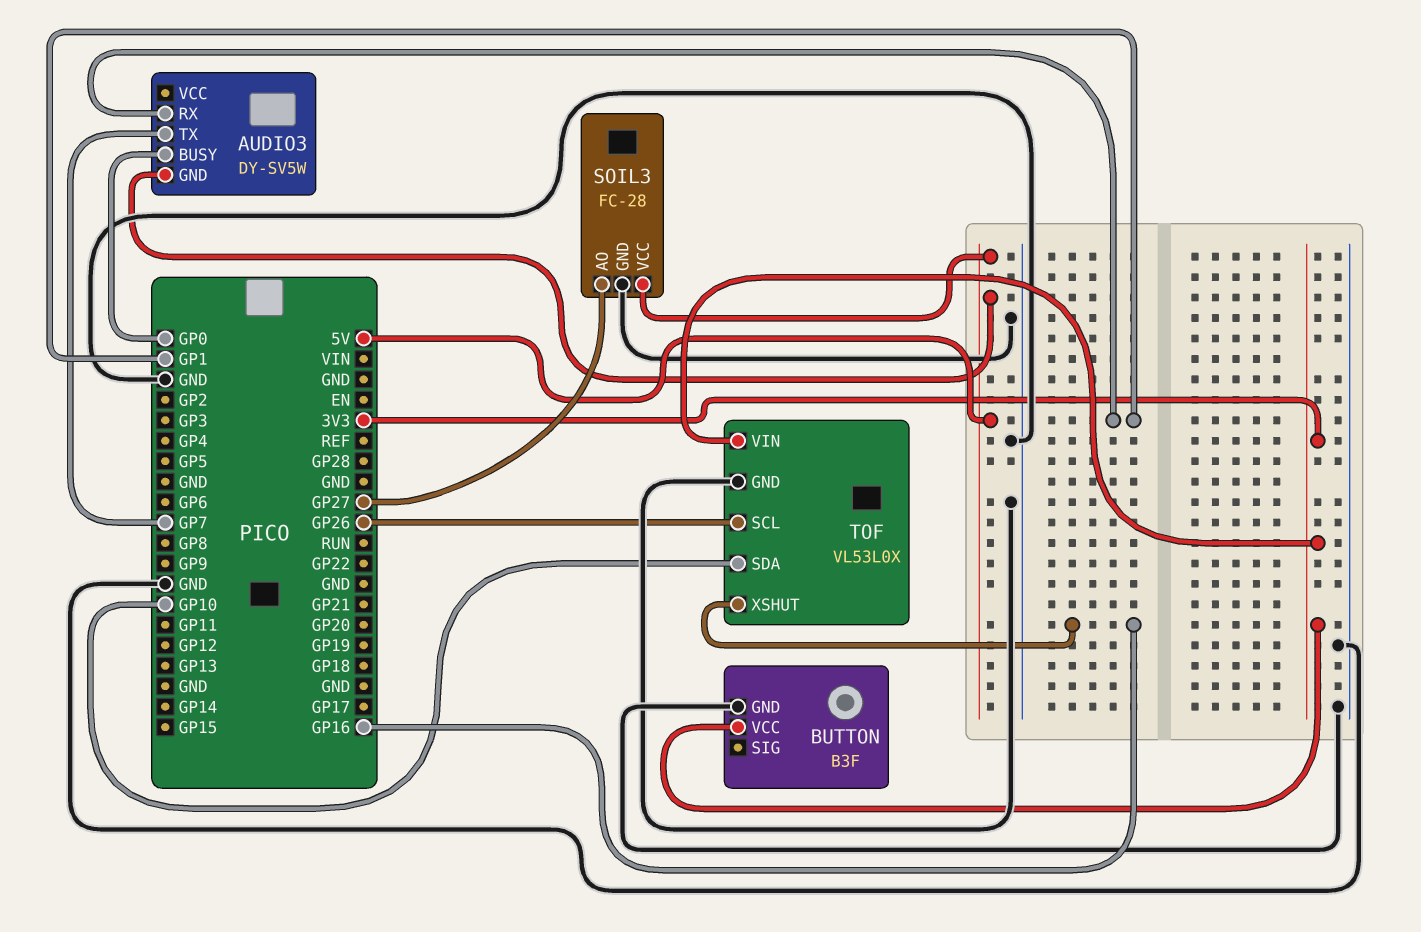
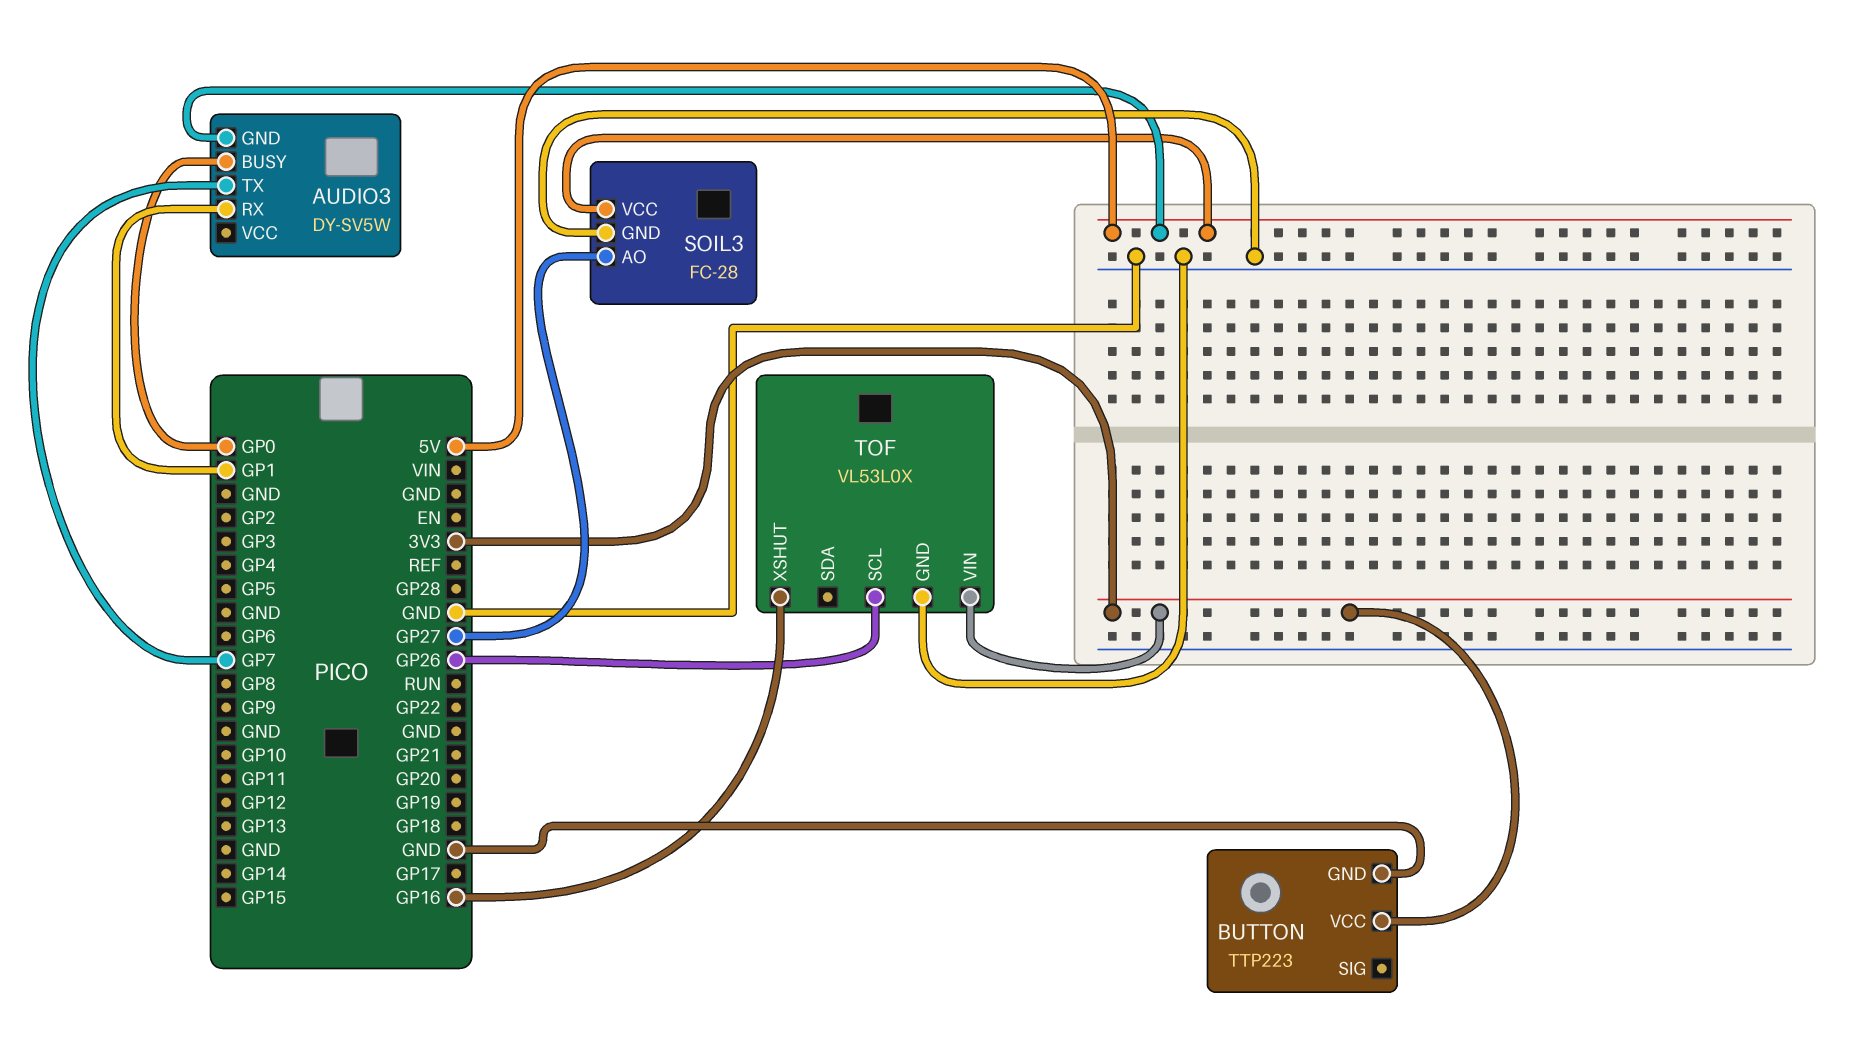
BUTTON: B3F -> TTP223
TOF pin SDA: GP10 -> none

